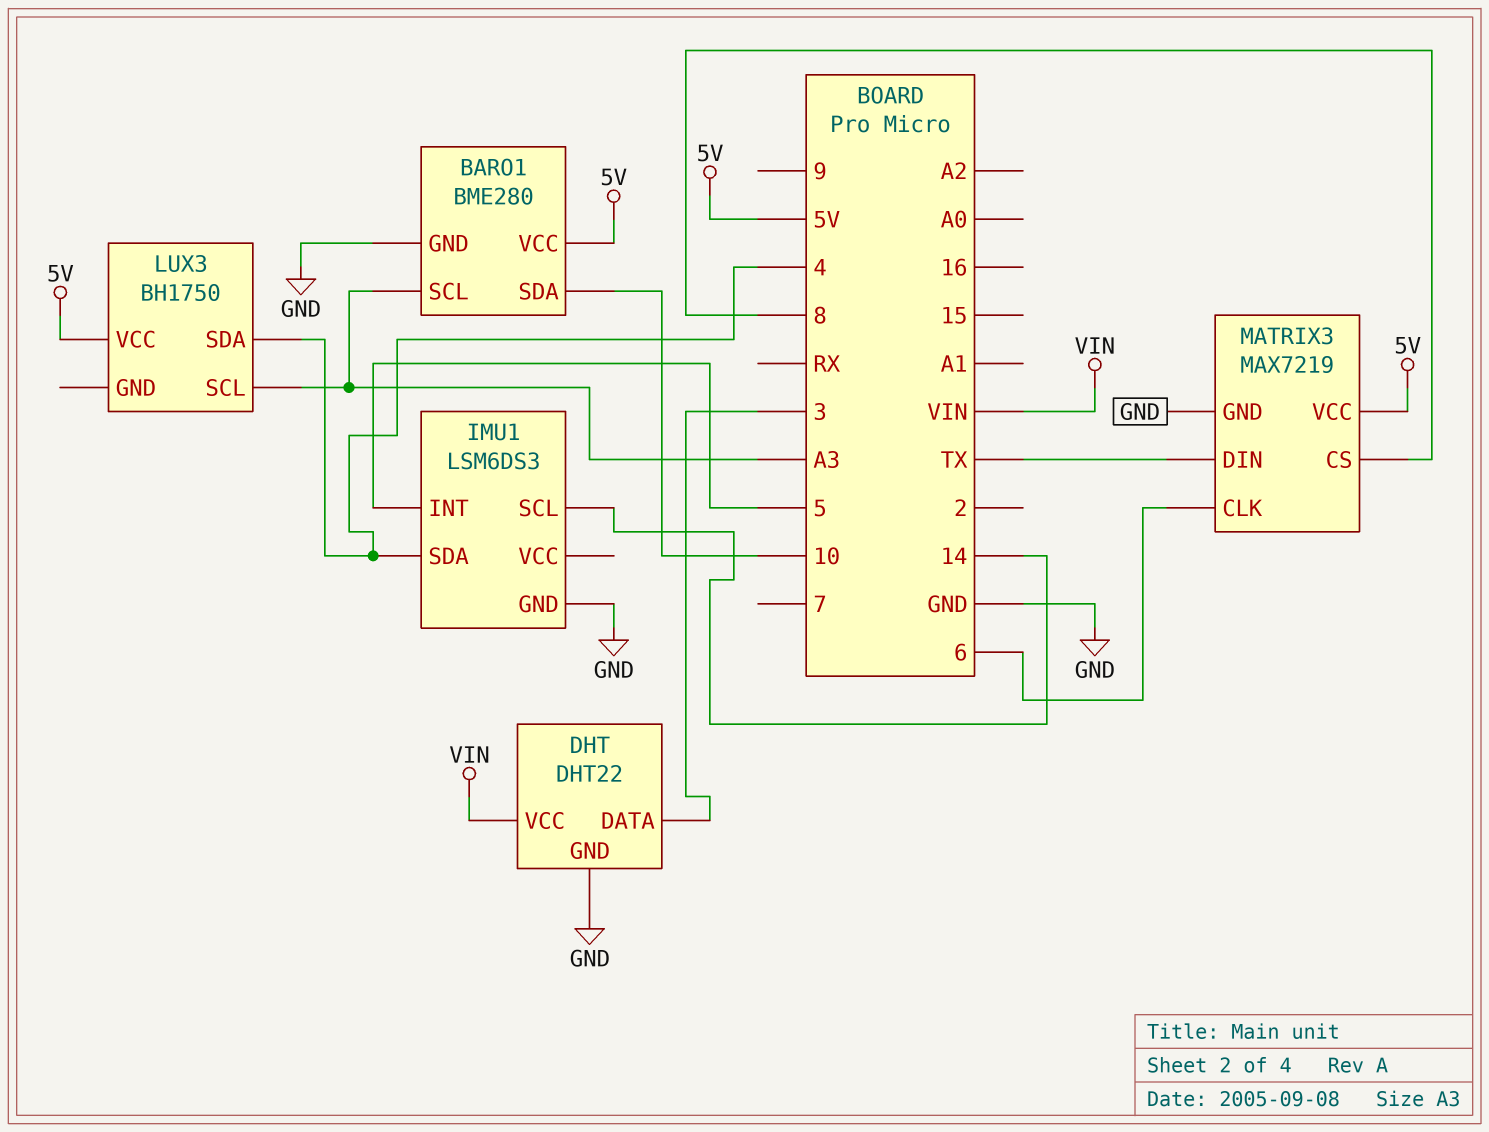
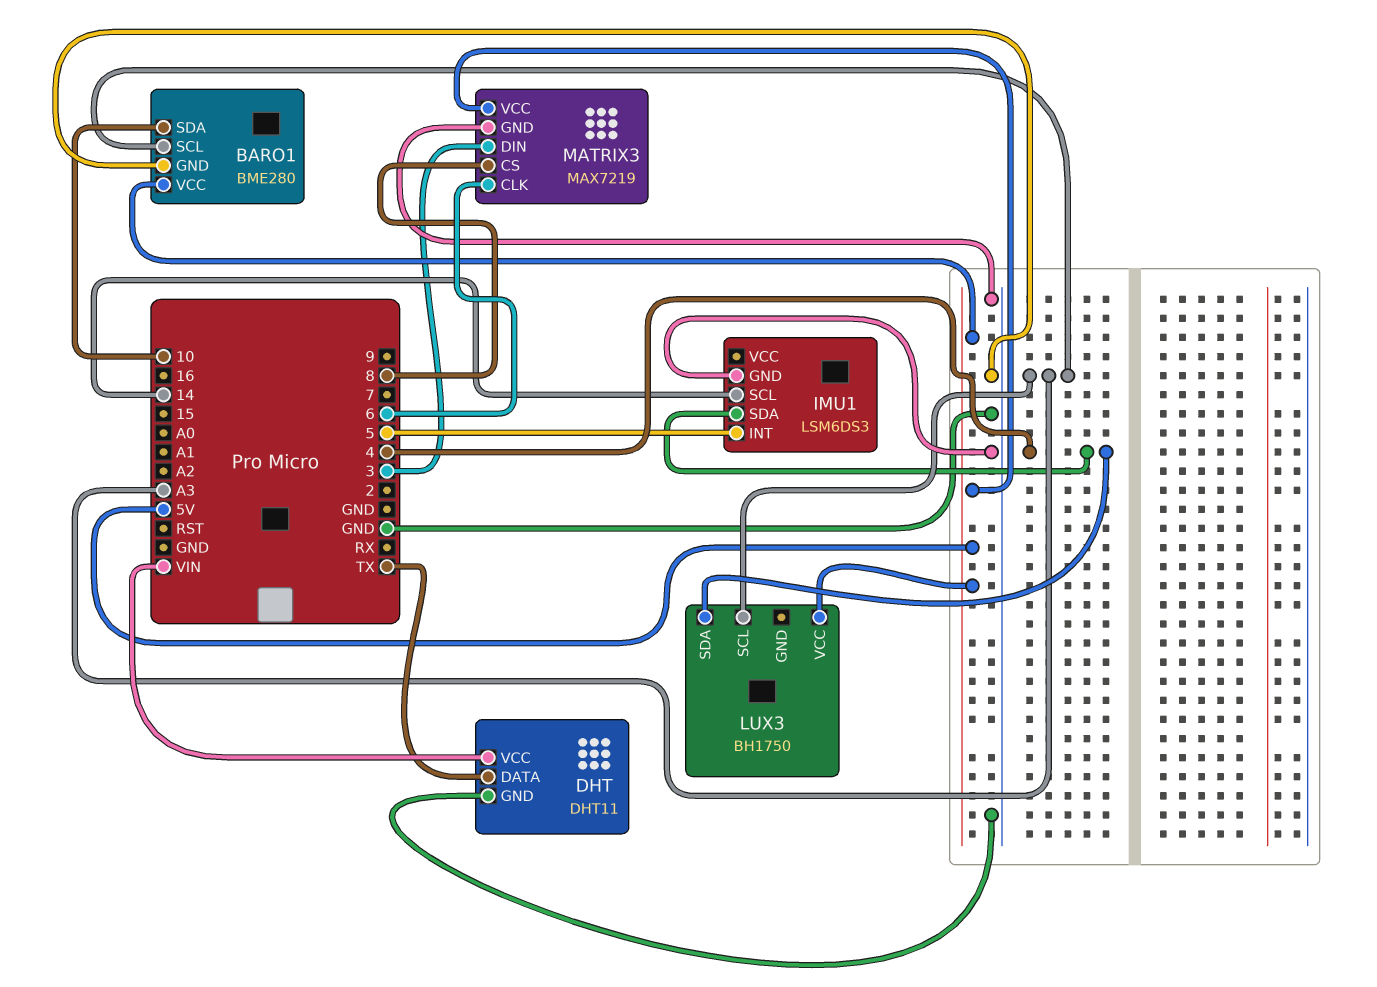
DHT: DHT22 -> DHT11
DHT pin DATA: 3 -> TX
MATRIX3 pin DIN: TX -> 3

